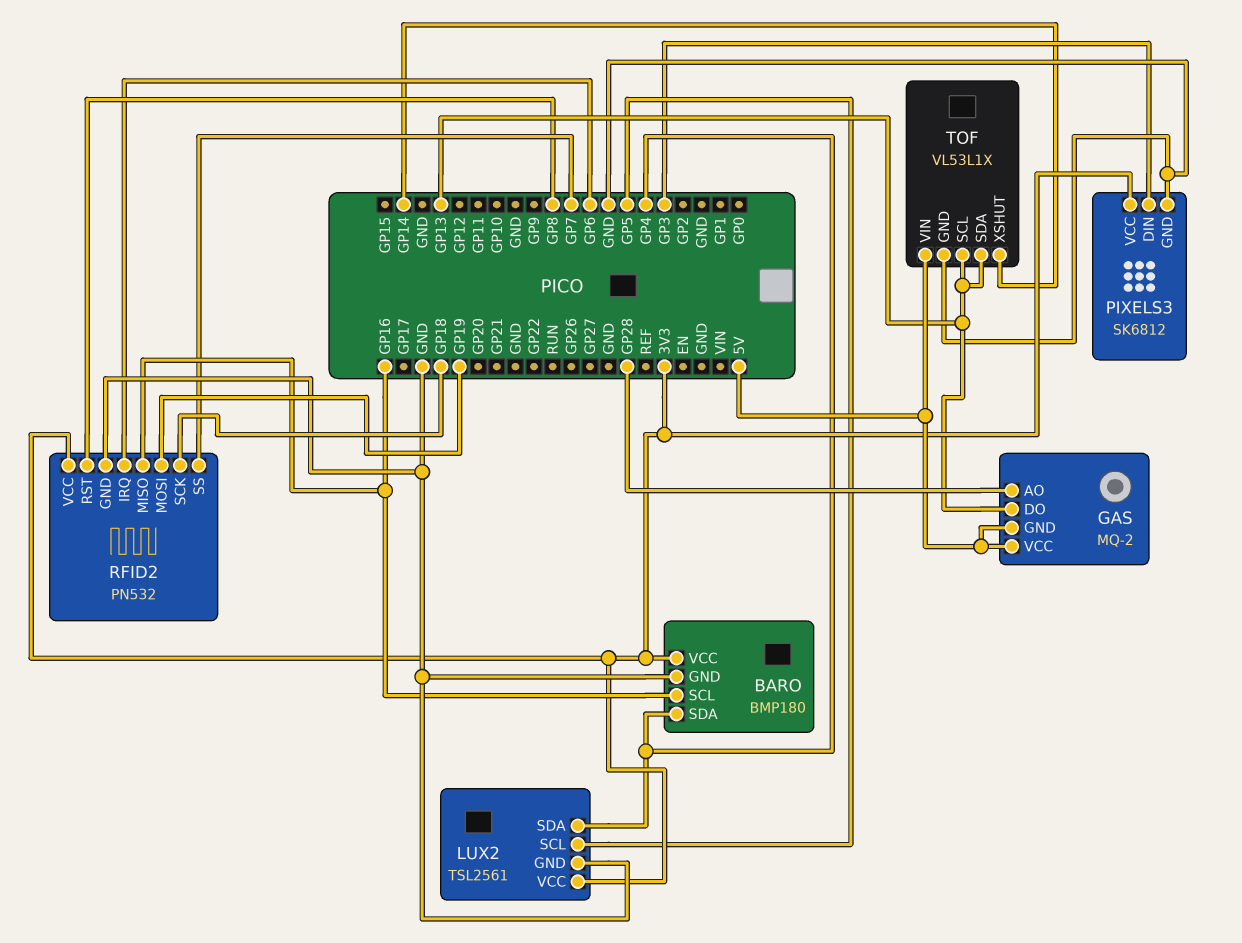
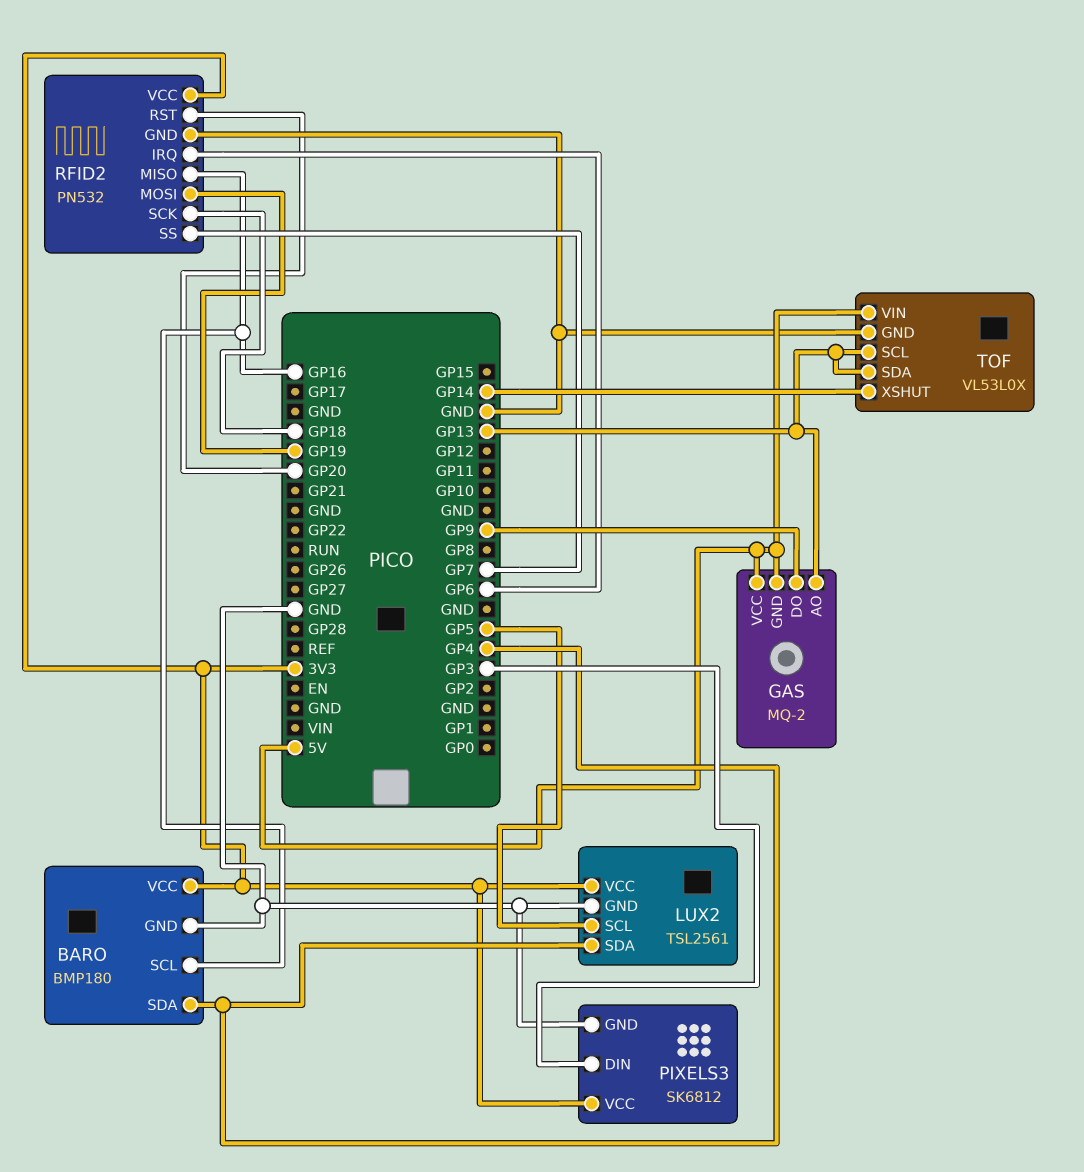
GAS pin AO: GP28 -> GP13
GAS pin DO: GP13 -> GP9
RFID2 pin RST: GP8 -> GP20
TOF: VL53L1X -> VL53L0X

